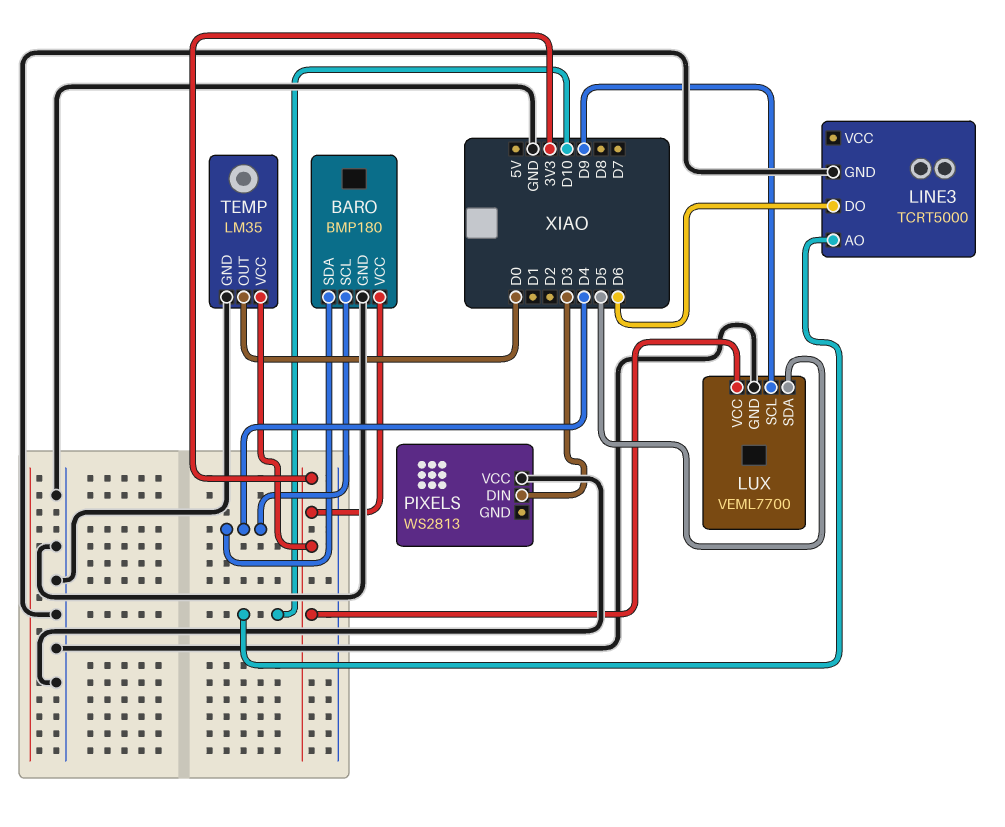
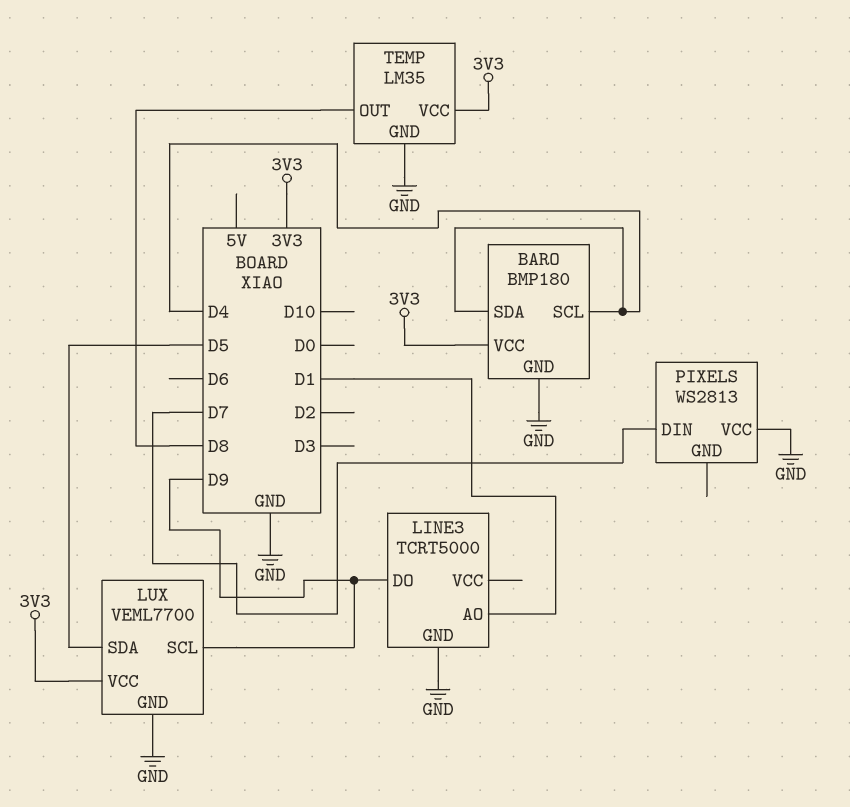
LINE3 pin AO: D10 -> D1
LINE3 pin DO: D6 -> D9
PIXELS pin DIN: D3 -> D7
TEMP pin OUT: D0 -> D8

